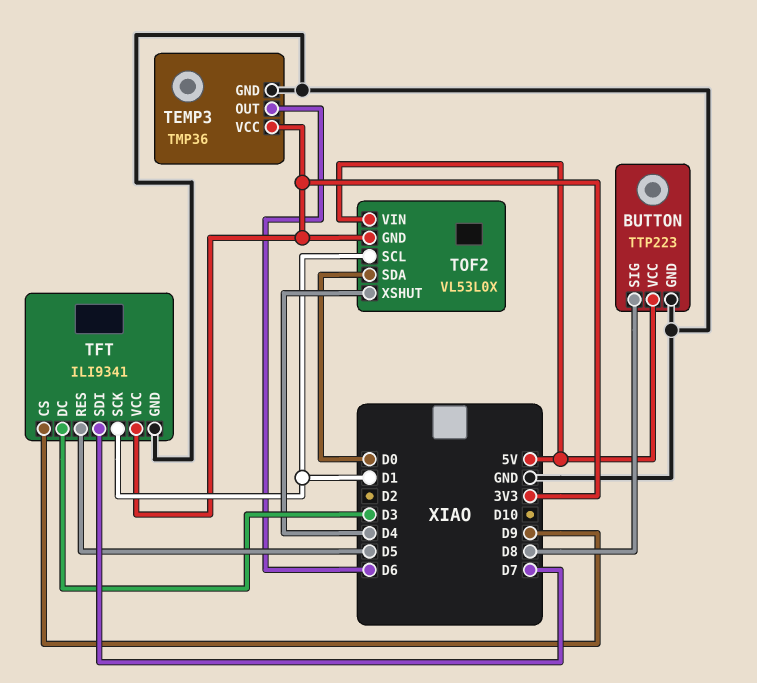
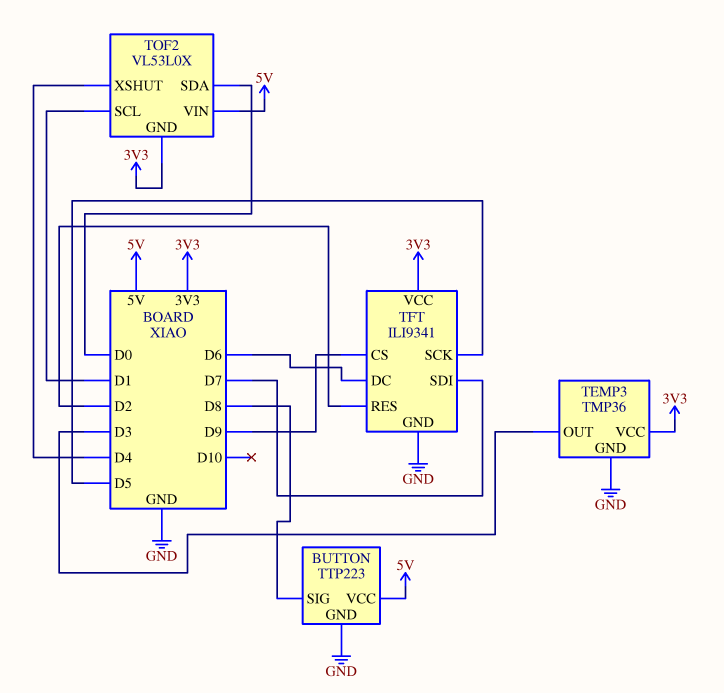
TEMP3 pin OUT: D6 -> D3
TFT pin DC: D3 -> D6
TFT pin RES: D5 -> D2
TFT pin SCK: D1 -> D5

